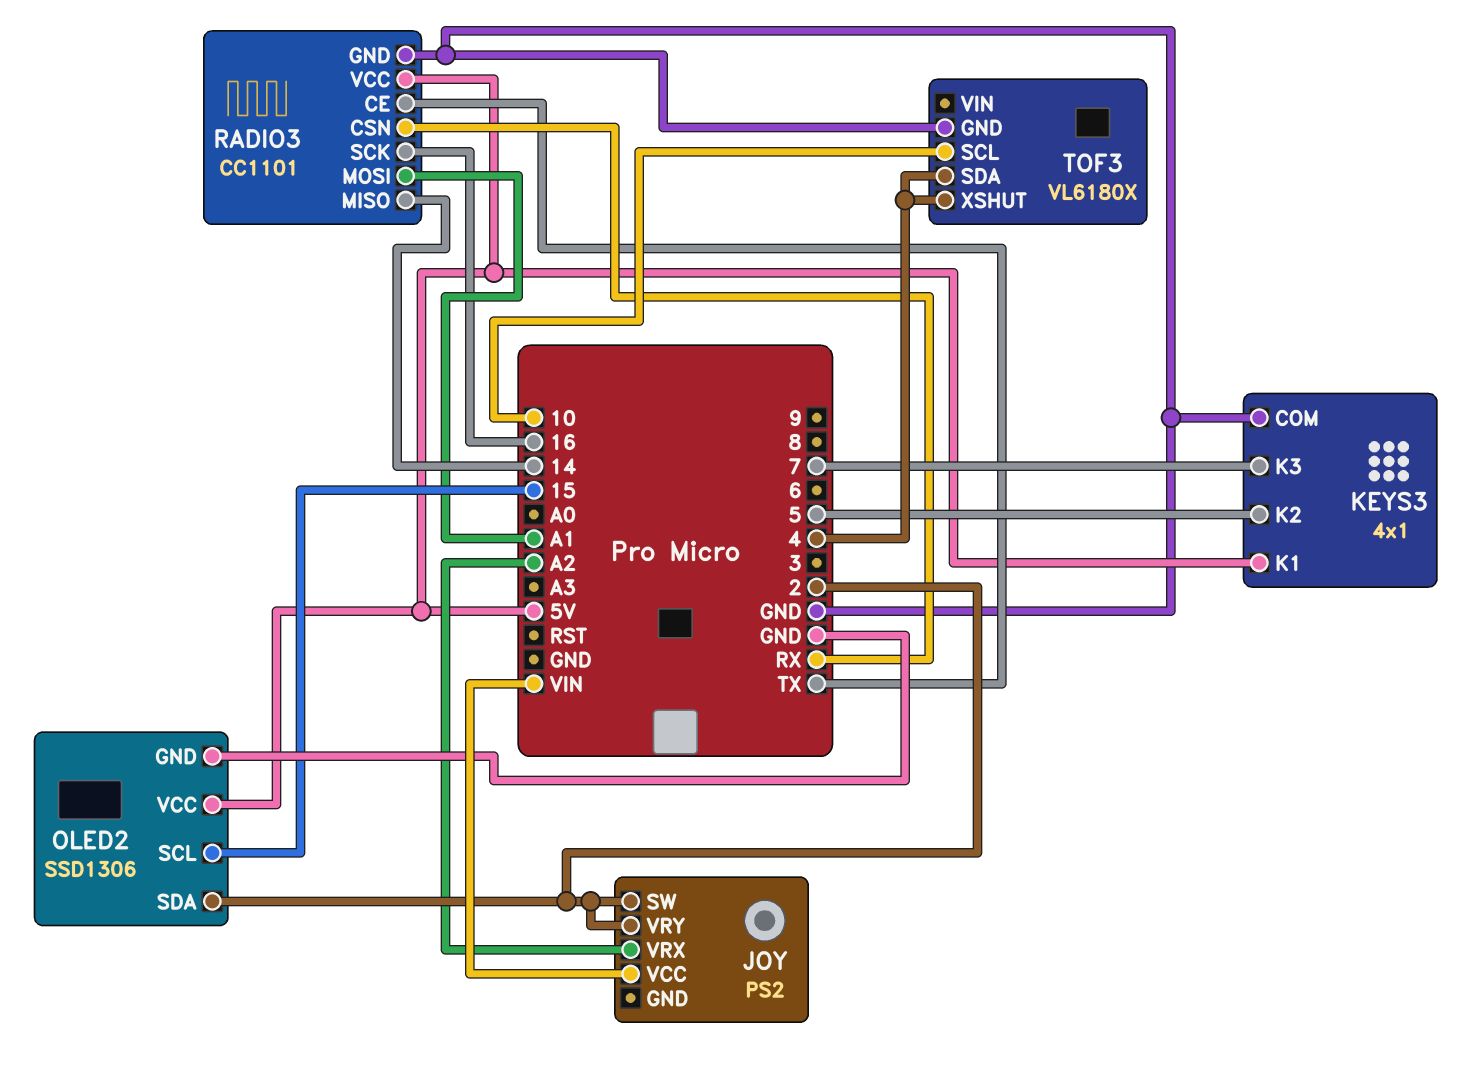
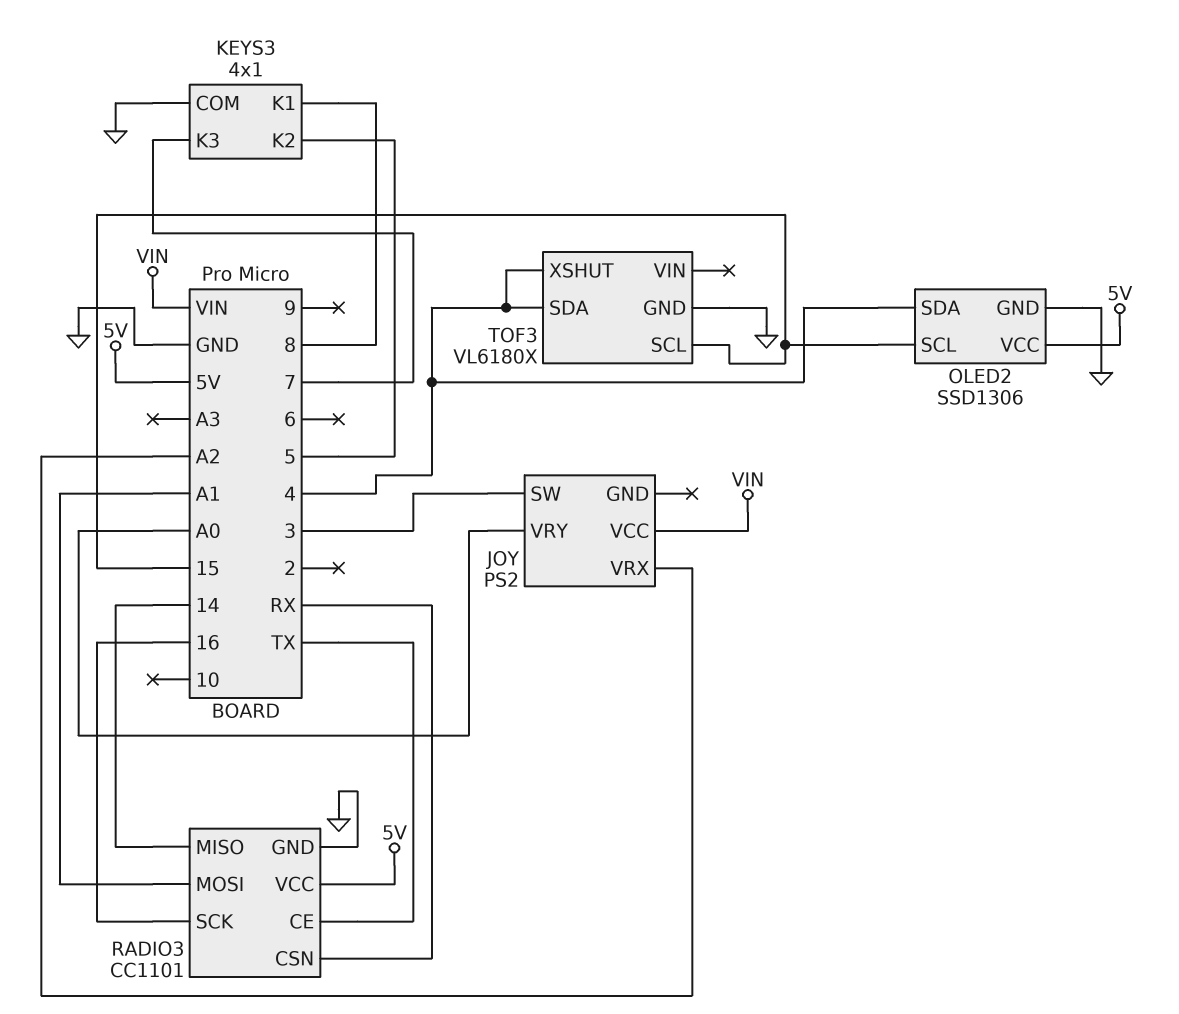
JOY pin SW: 2 -> 3
JOY pin VRY: 2 -> A0
KEYS3 pin K1: 5V -> 8
OLED2 pin SDA: 2 -> 4
TOF3 pin SCL: 10 -> 15

